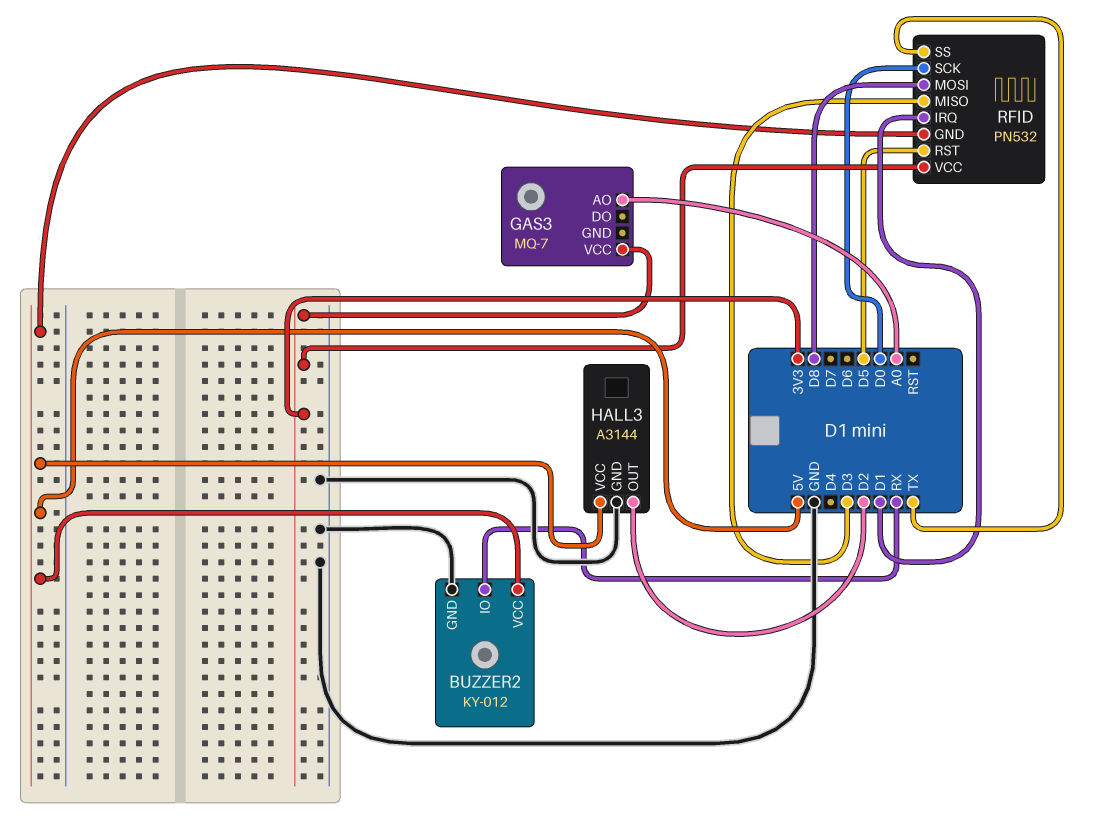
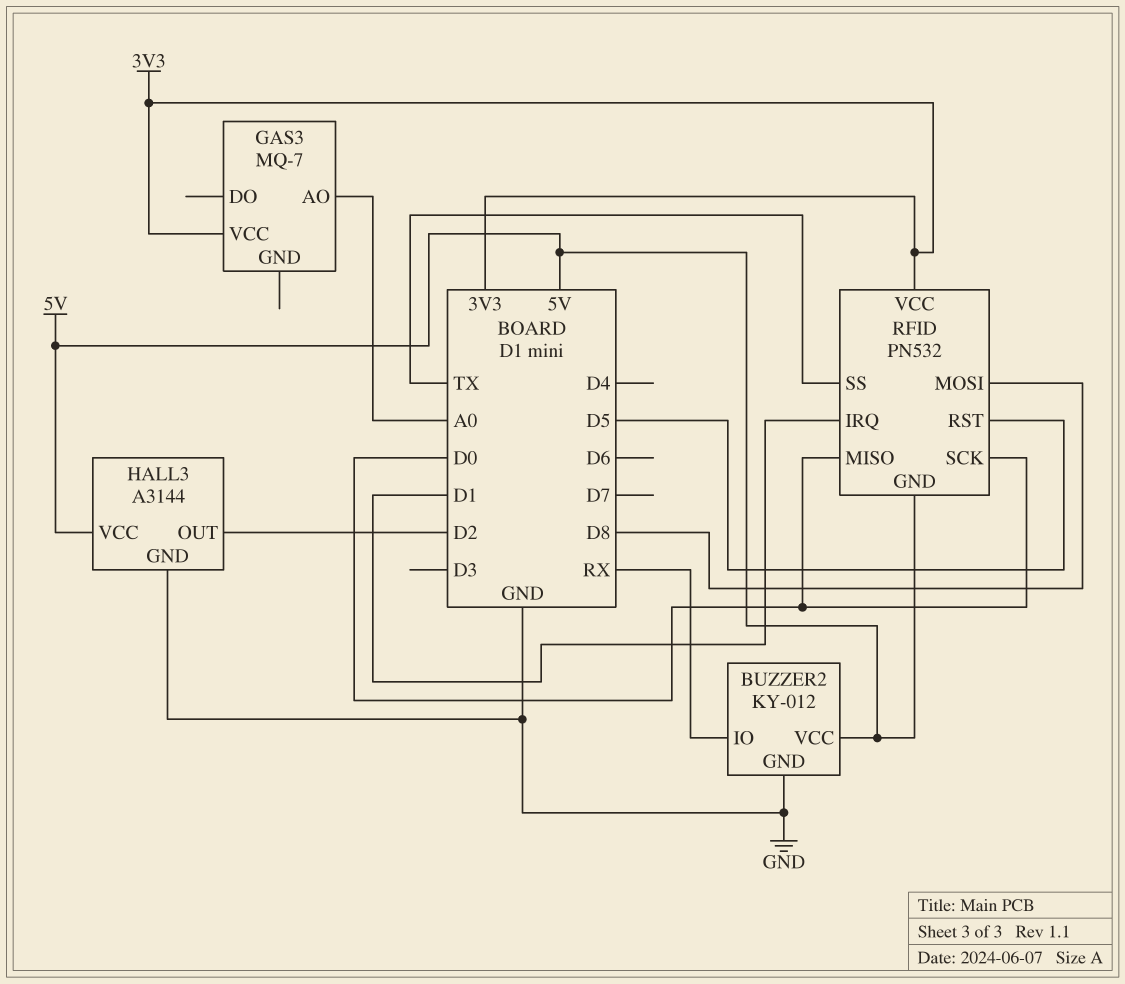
RFID pin MISO: D3 -> D0

